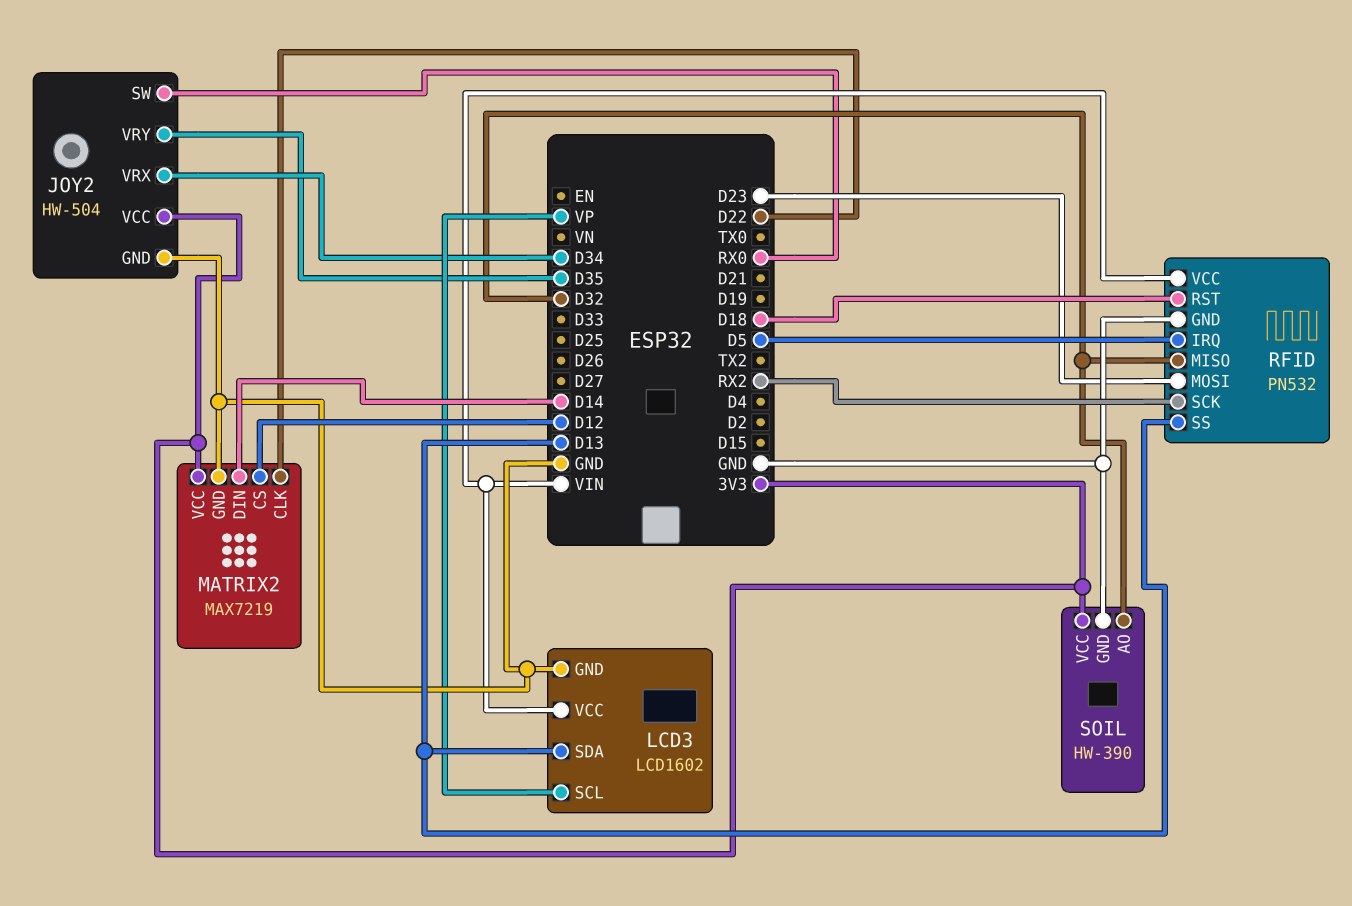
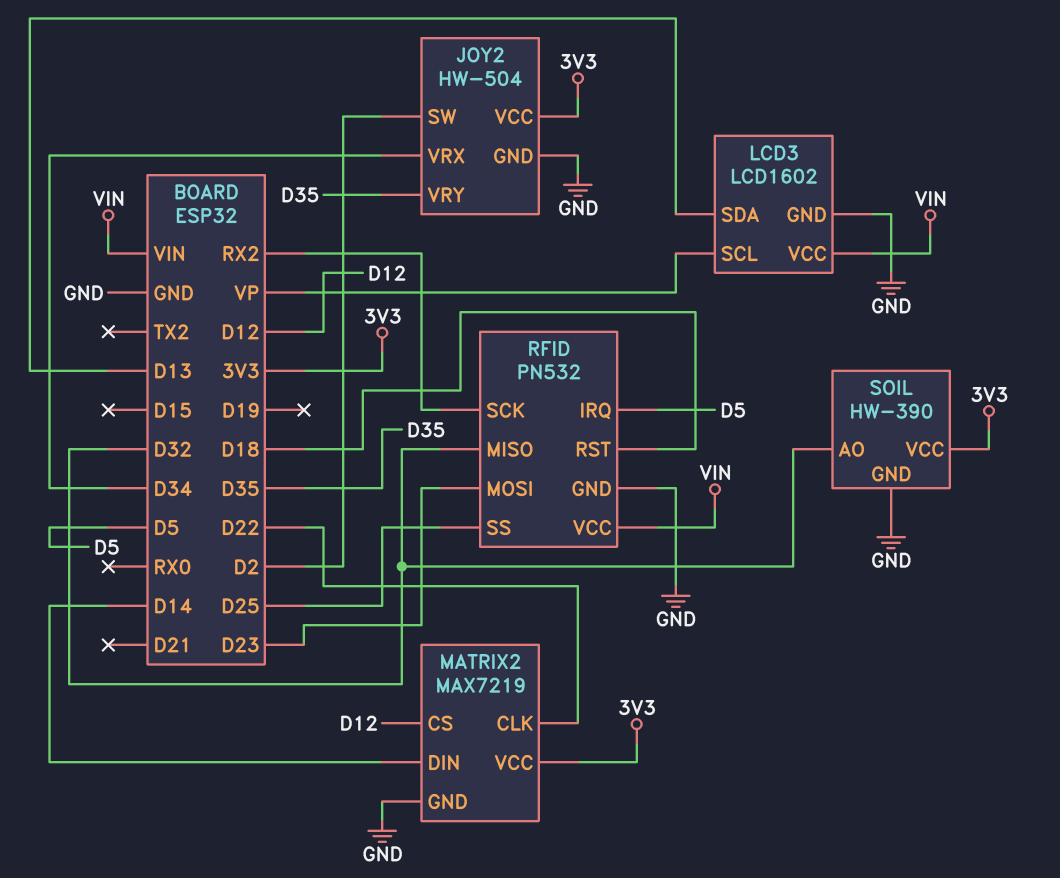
JOY2 pin SW: RX0 -> D2
RFID pin SS: D13 -> D25

